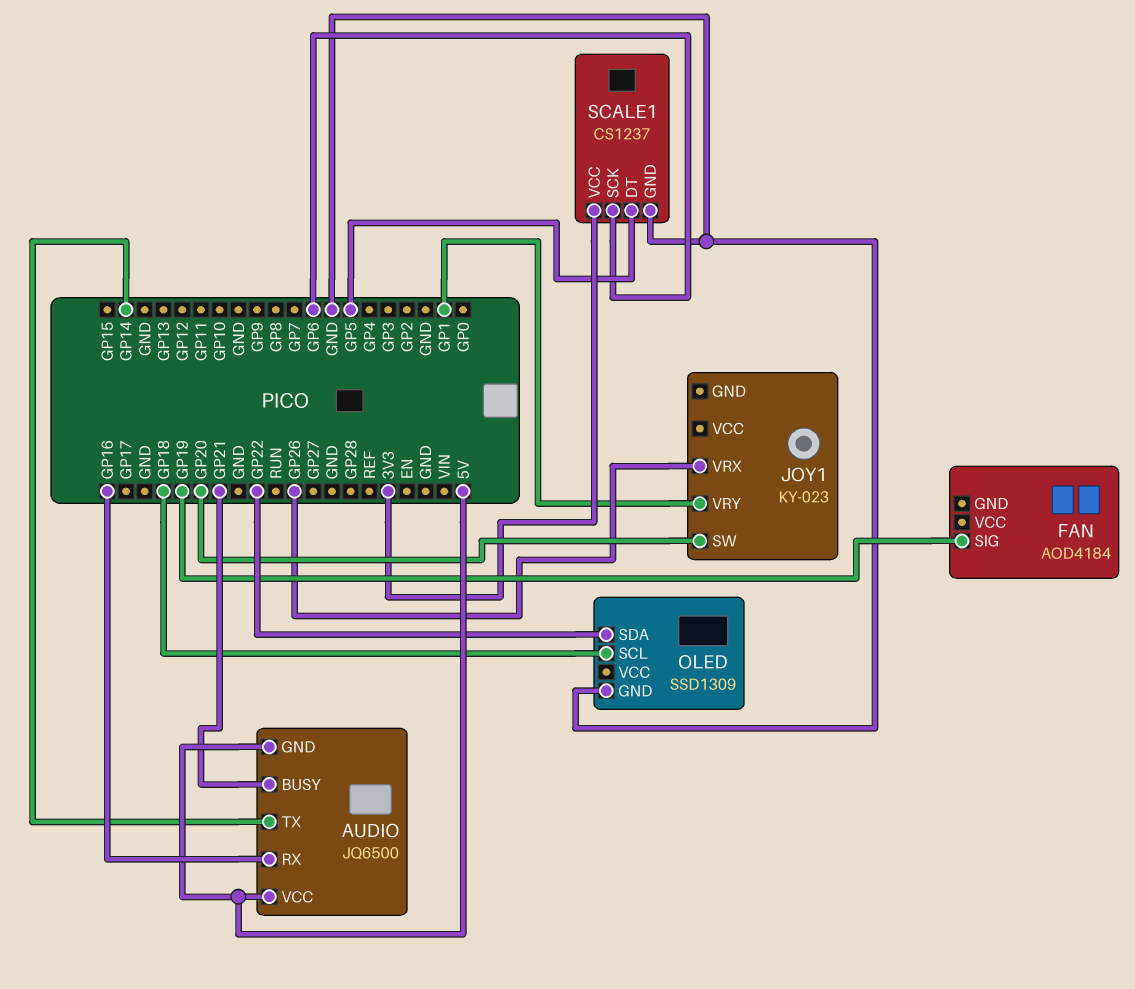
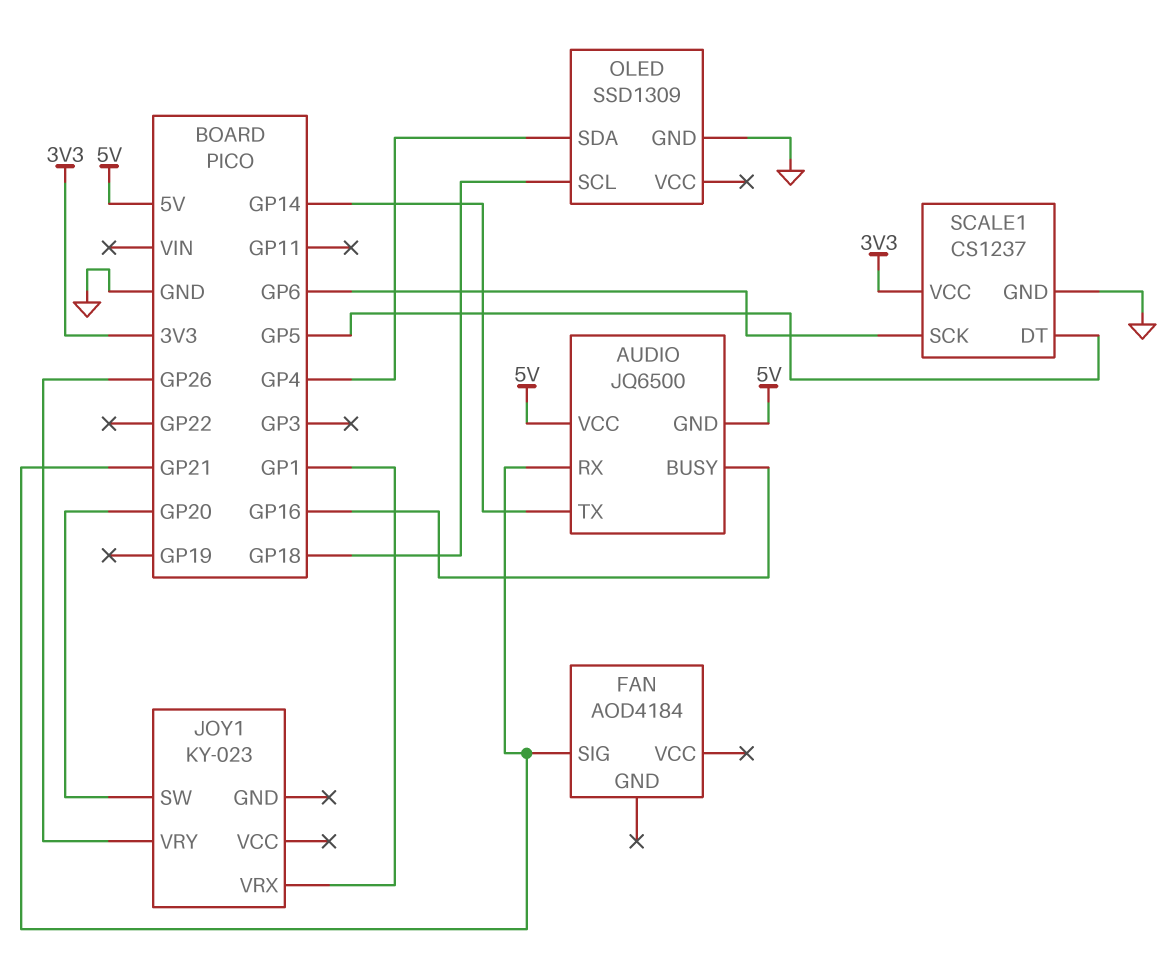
AUDIO pin BUSY: GP21 -> GP16
AUDIO pin RX: GP16 -> GP21
FAN pin SIG: GP19 -> GP21
JOY1 pin VRX: GP26 -> GP1
JOY1 pin VRY: GP1 -> GP26
OLED pin SDA: GP22 -> GP4

